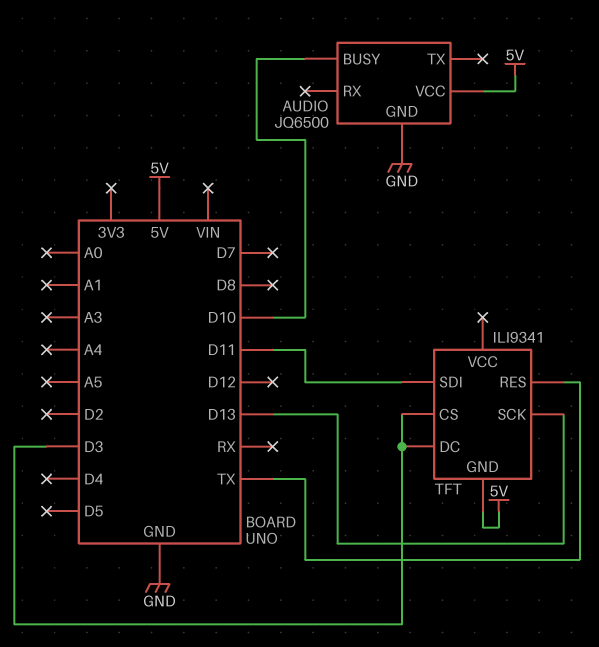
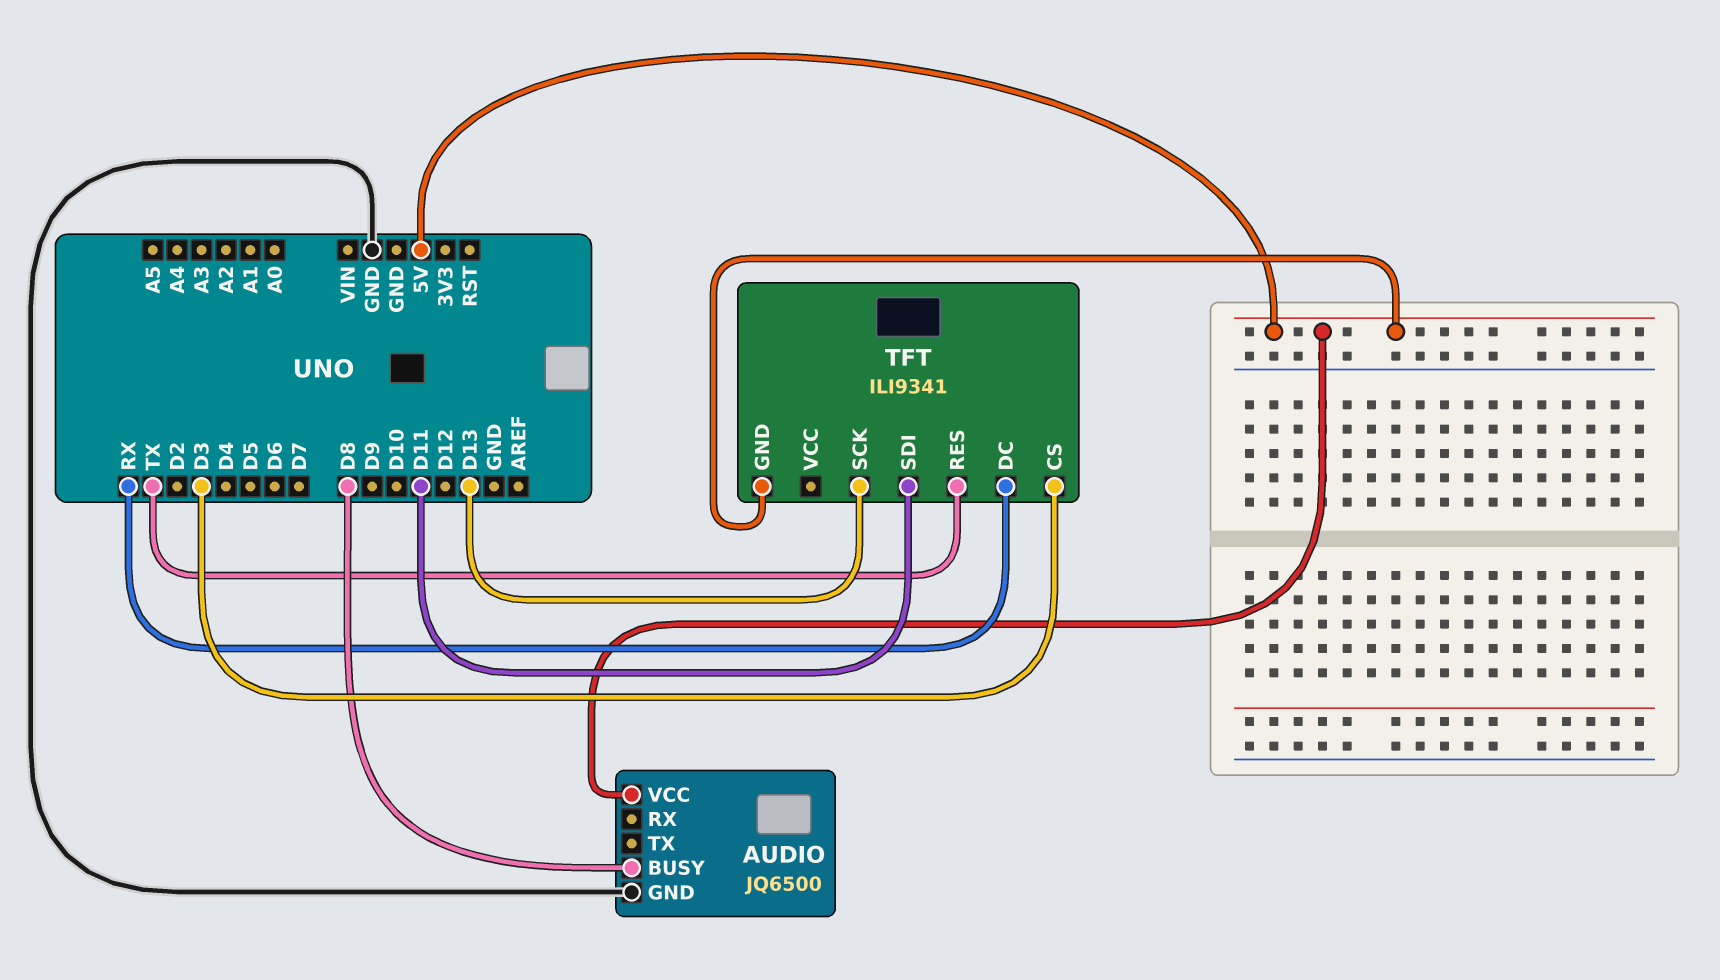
AUDIO pin BUSY: D10 -> D8
TFT pin DC: D3 -> RX

